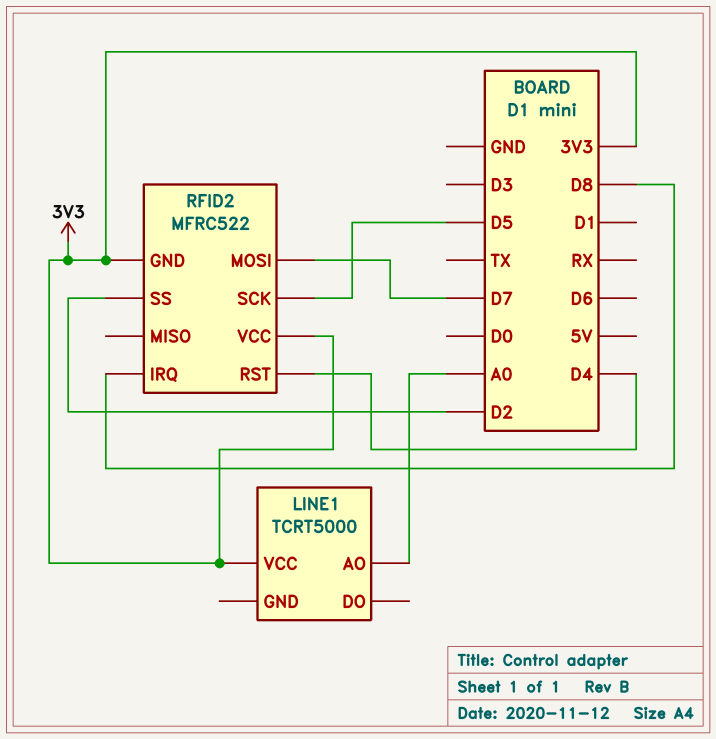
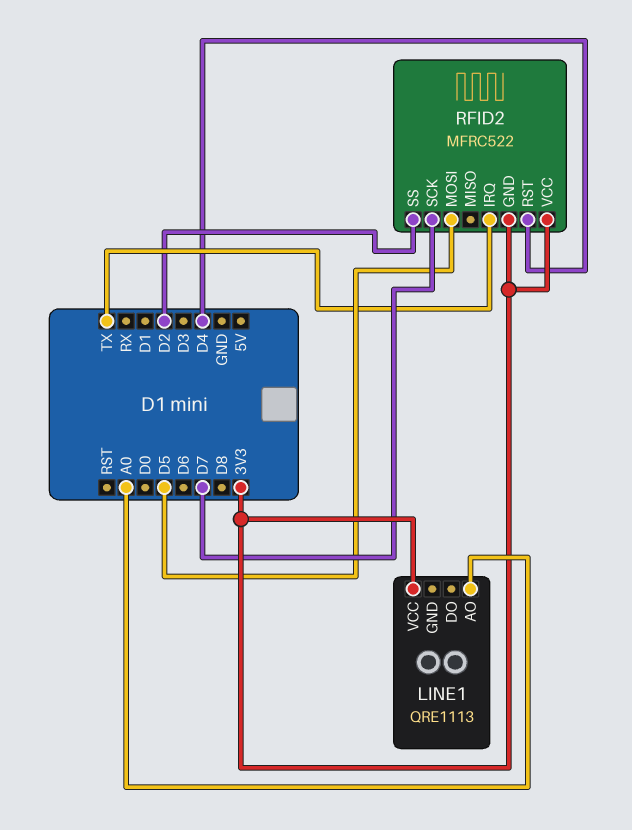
LINE1: TCRT5000 -> QRE1113
RFID2 pin IRQ: D8 -> TX
RFID2 pin MOSI: D7 -> D5
RFID2 pin SCK: D5 -> D7

